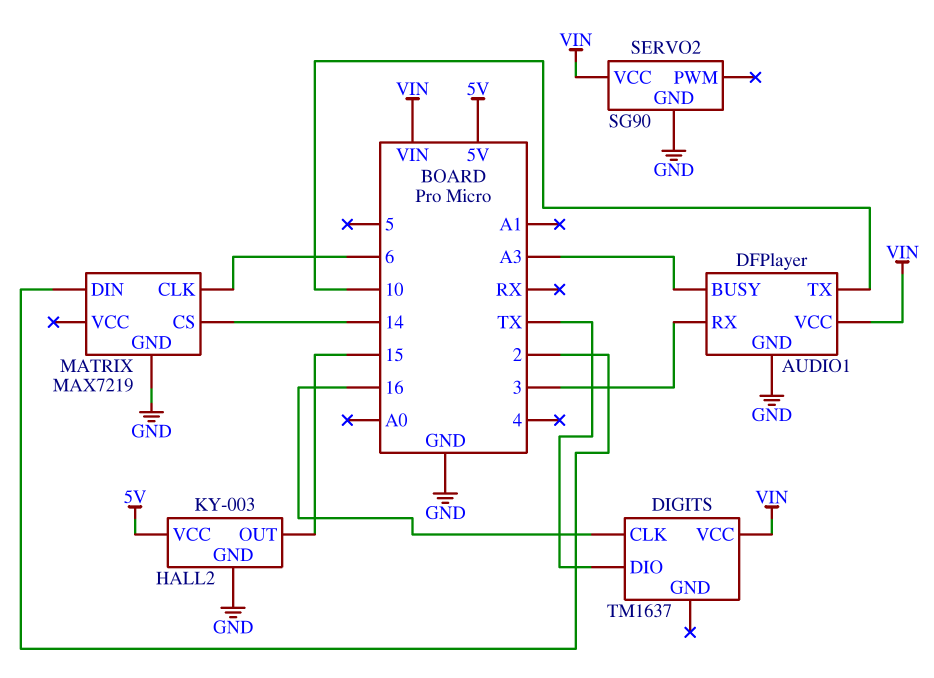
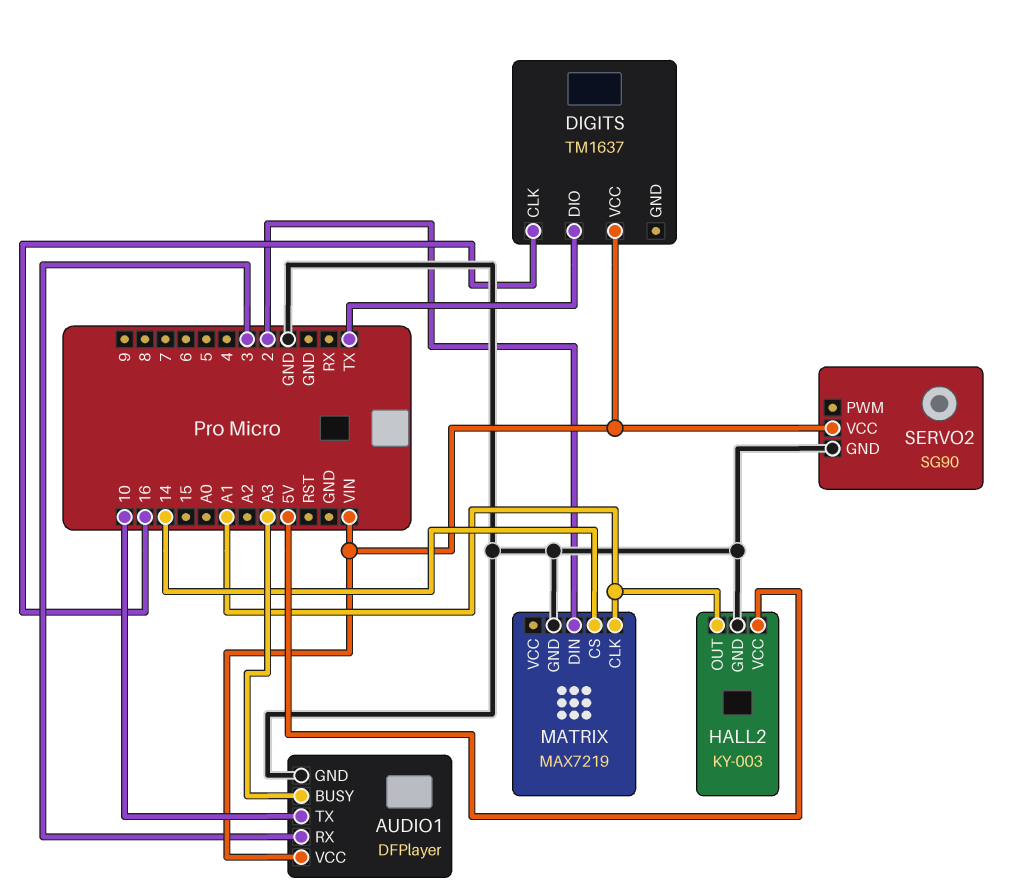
HALL2 pin OUT: 15 -> A1
MATRIX pin CLK: 6 -> A1

